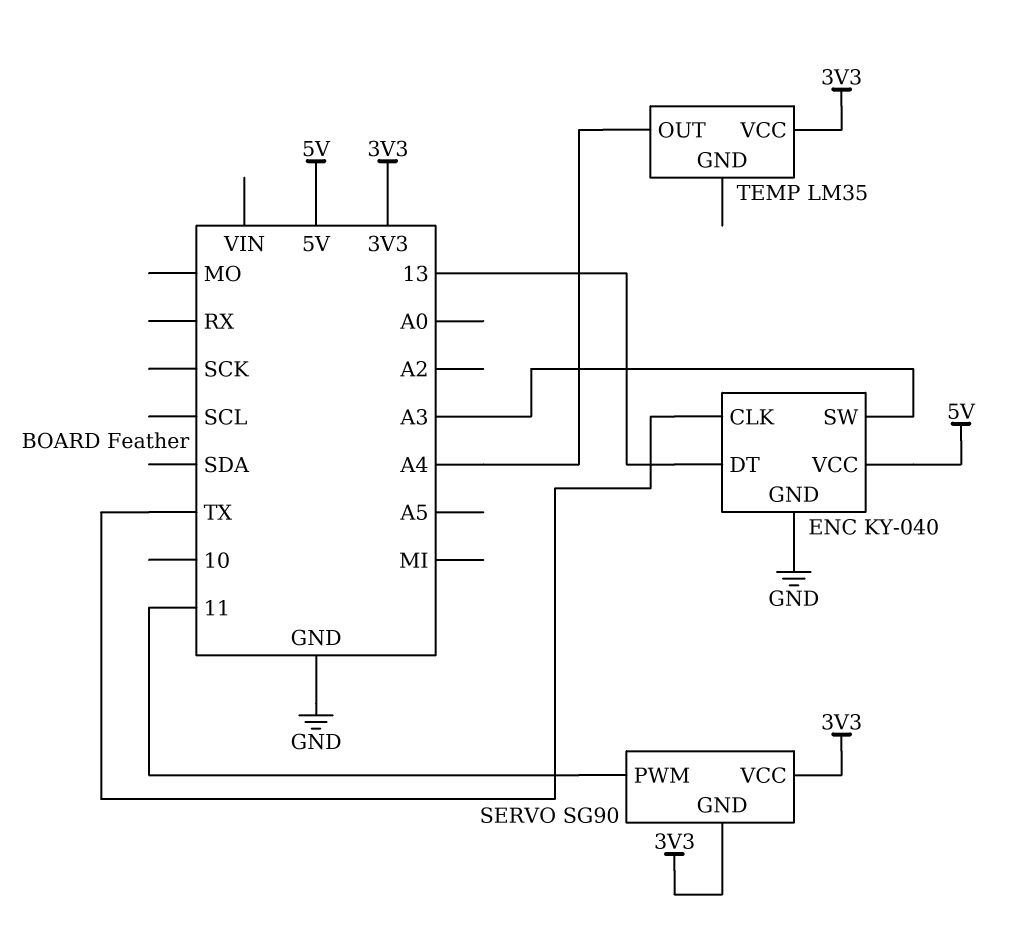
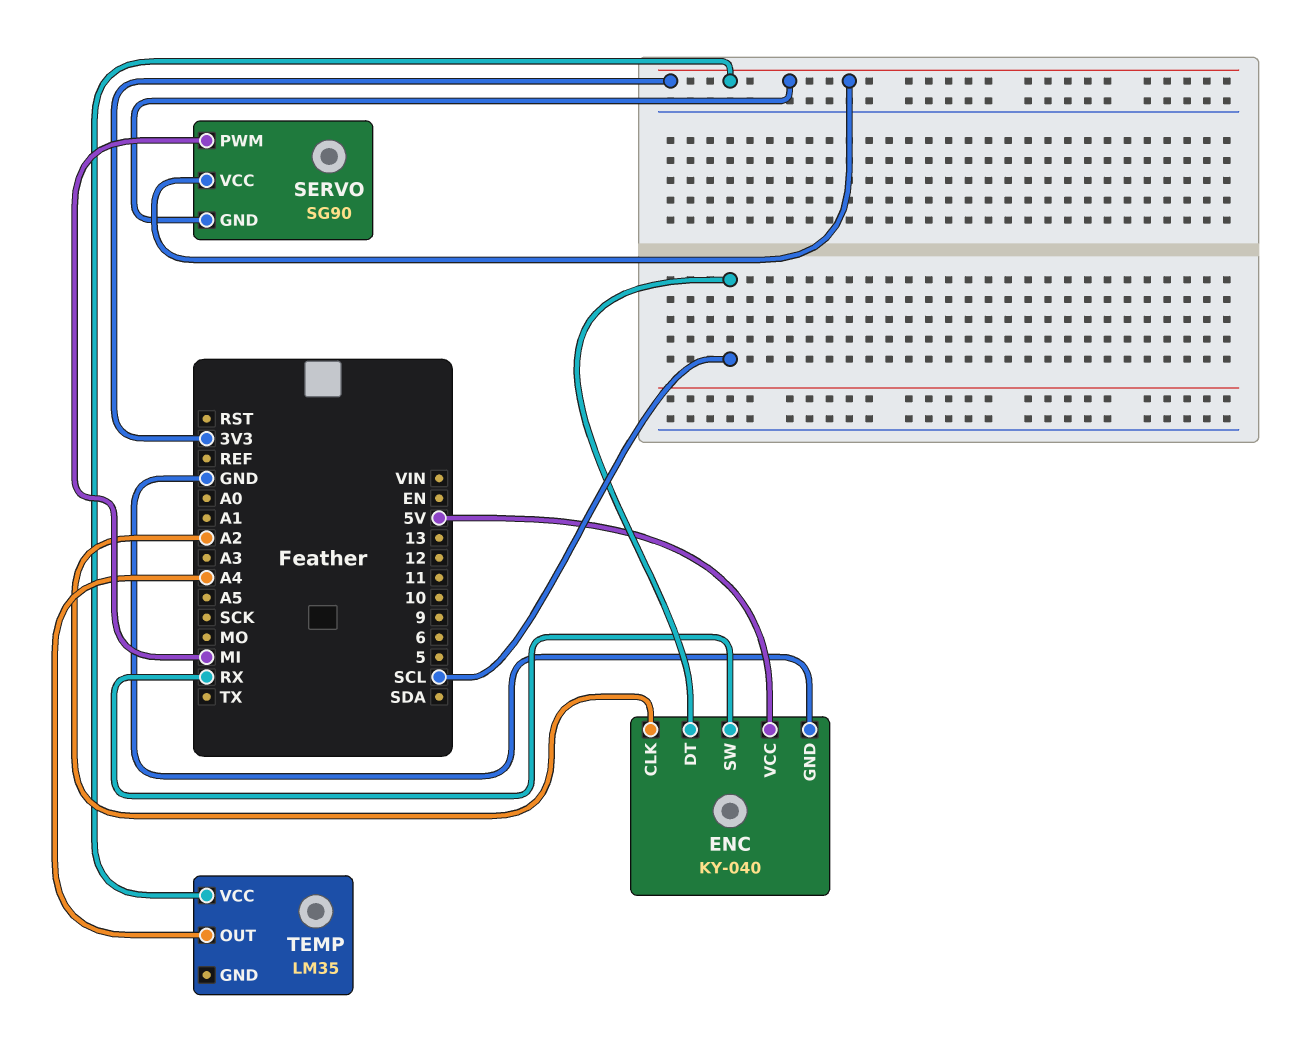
ENC pin CLK: TX -> A2
ENC pin DT: 13 -> SCL
ENC pin SW: A3 -> RX
SERVO pin PWM: 11 -> MI

